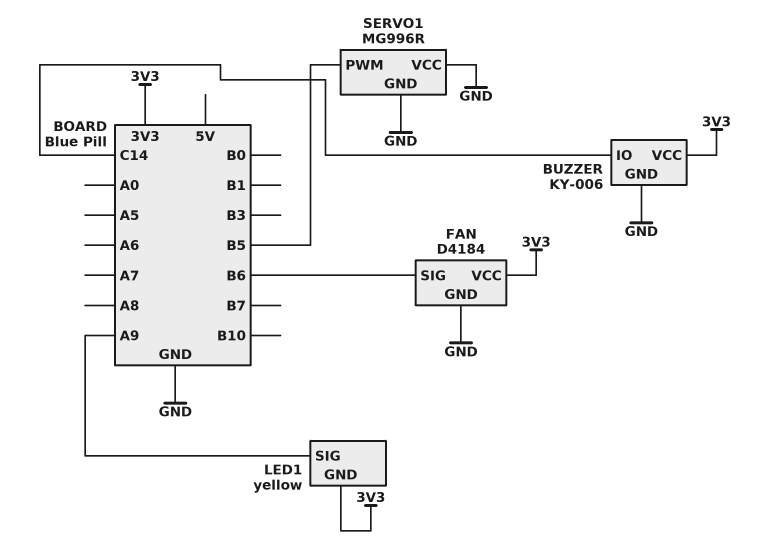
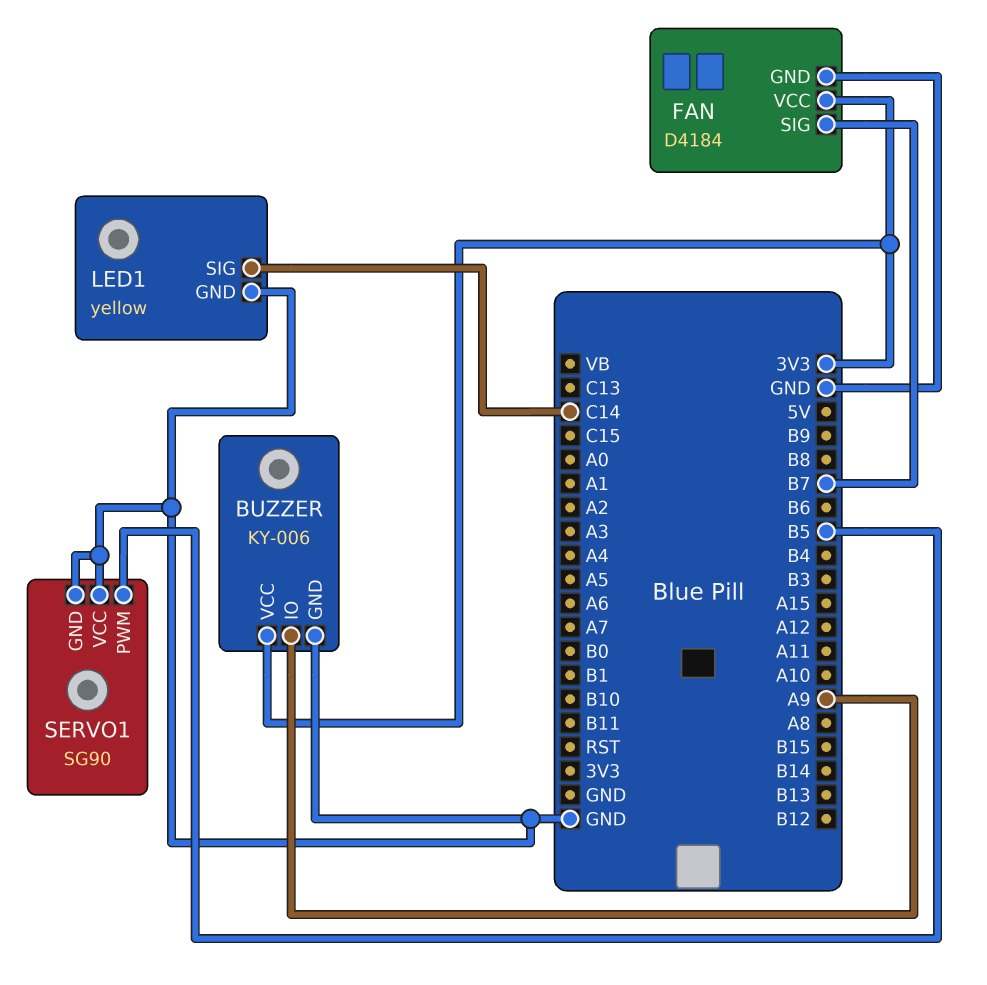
BUZZER pin IO: C14 -> A9
FAN pin SIG: B6 -> B7
LED1 pin GND: 3V3 -> GND
LED1 pin SIG: A9 -> C14
SERVO1: MG996R -> SG90

